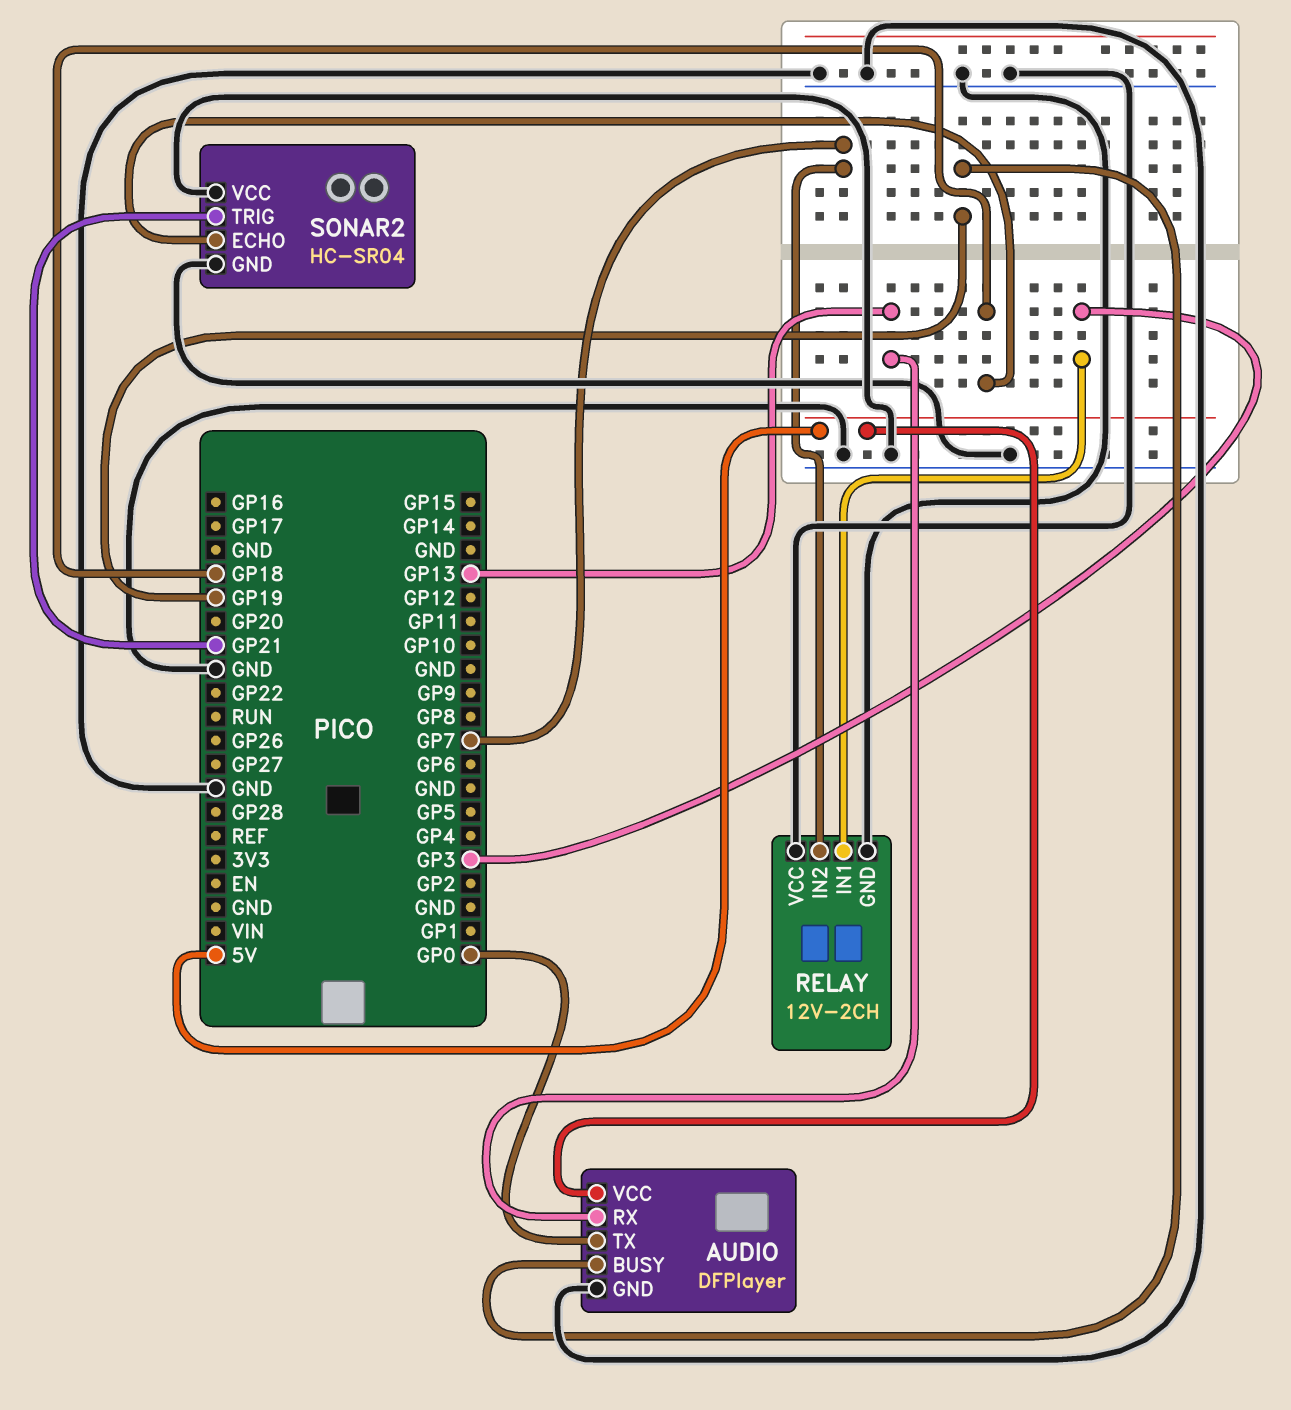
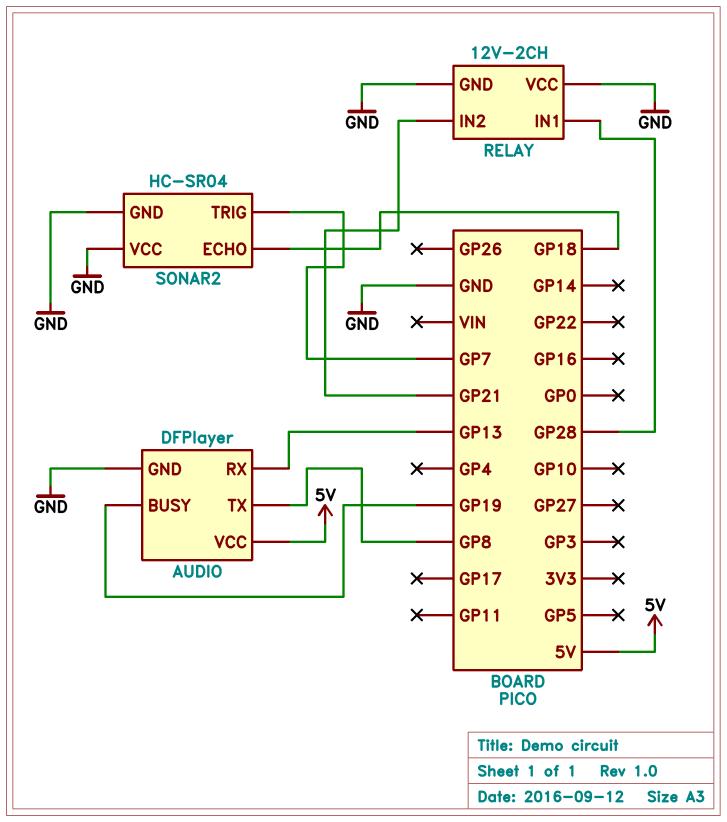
AUDIO pin TX: GP0 -> GP8
RELAY pin IN1: GP3 -> GP28
RELAY pin IN2: GP7 -> GP21
SONAR2 pin TRIG: GP21 -> GP7

